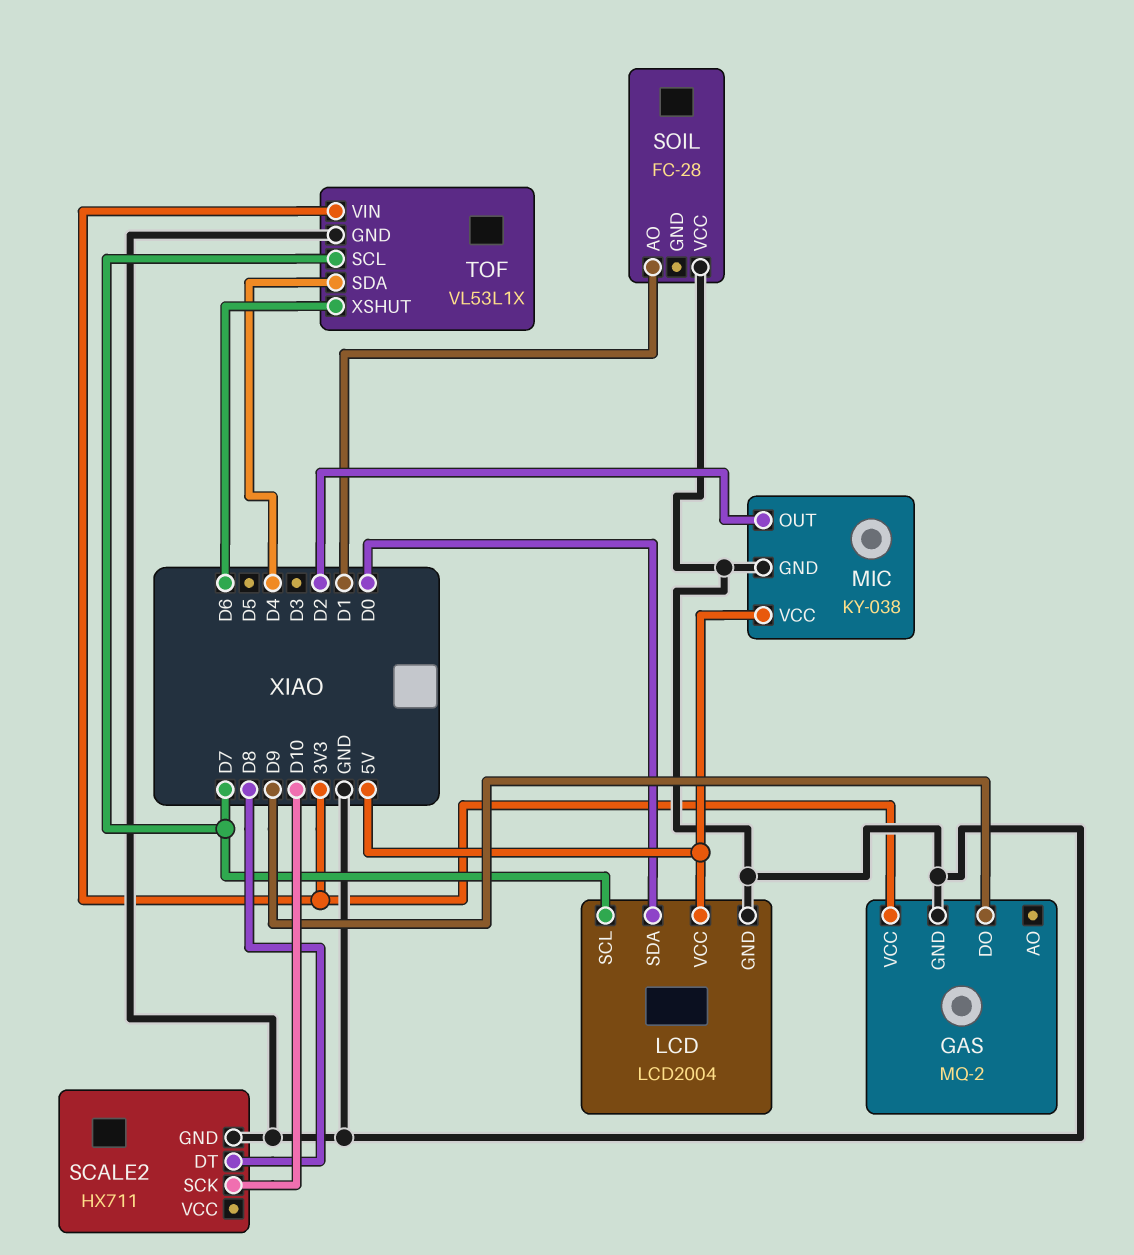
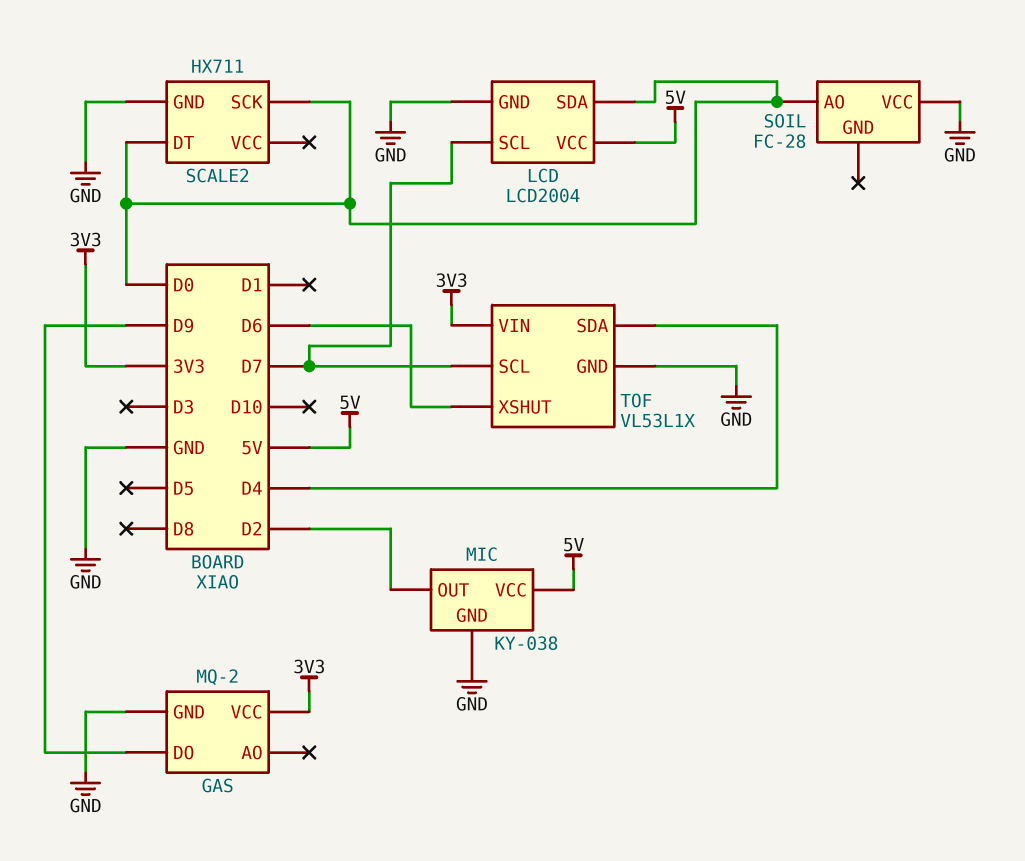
SCALE2 pin DT: D8 -> D0
SCALE2 pin SCK: D10 -> D0
SOIL pin AO: D1 -> D0

